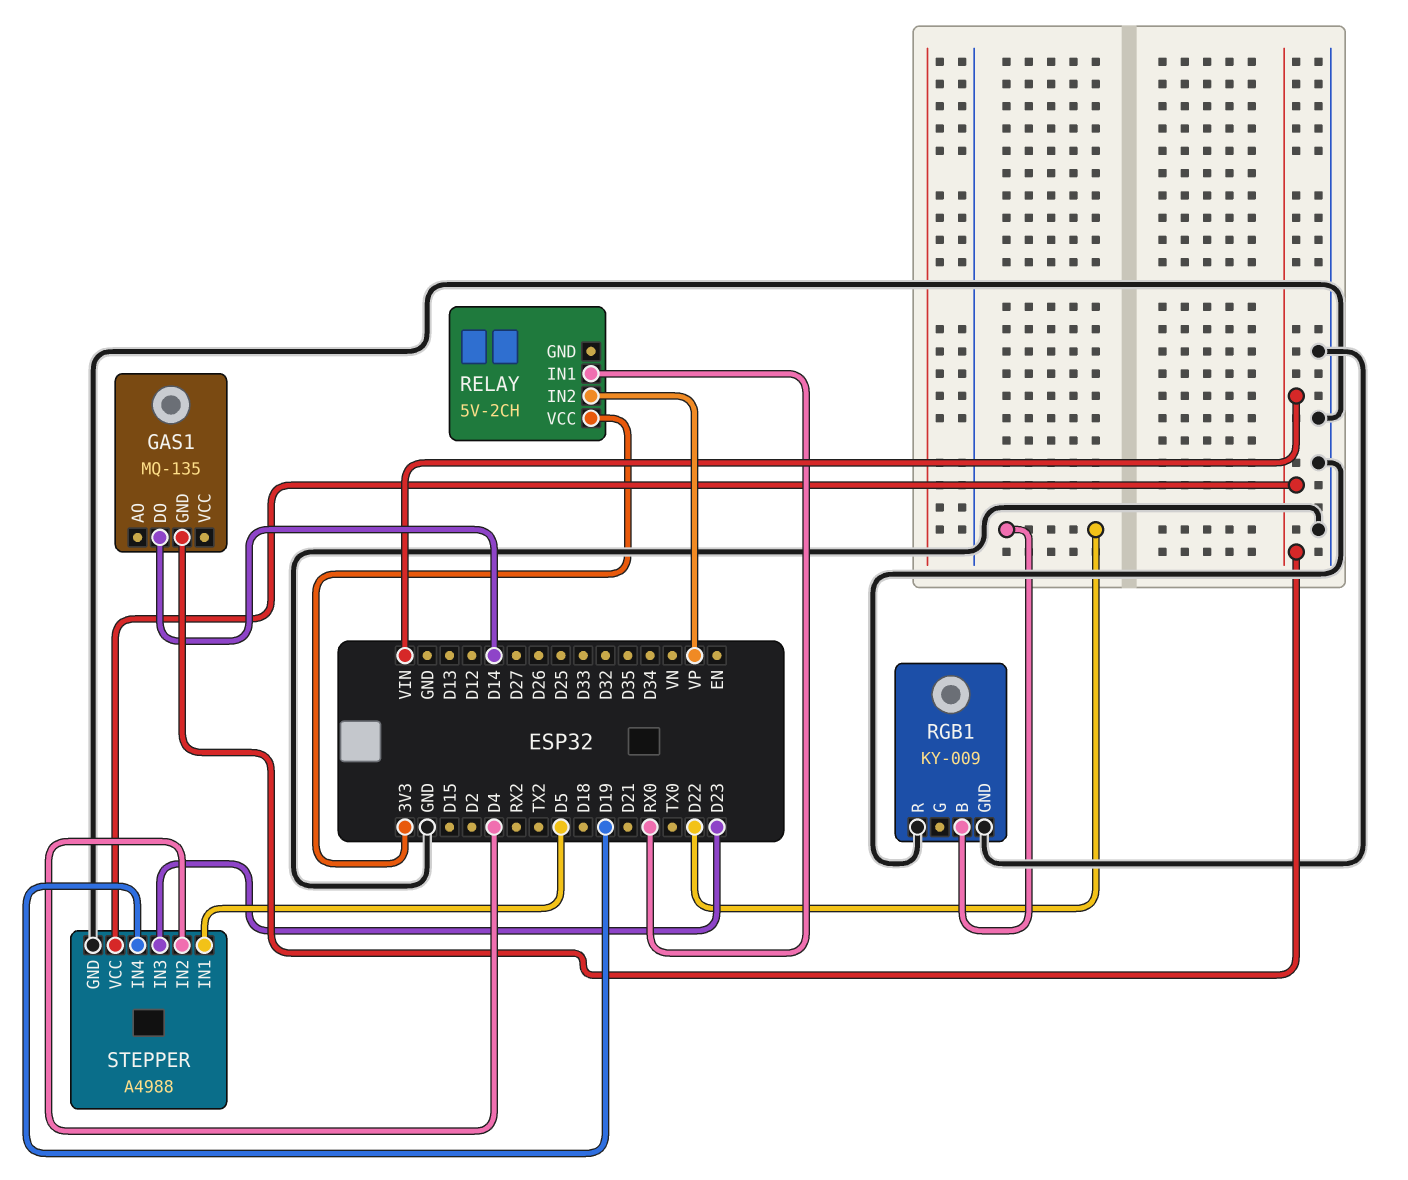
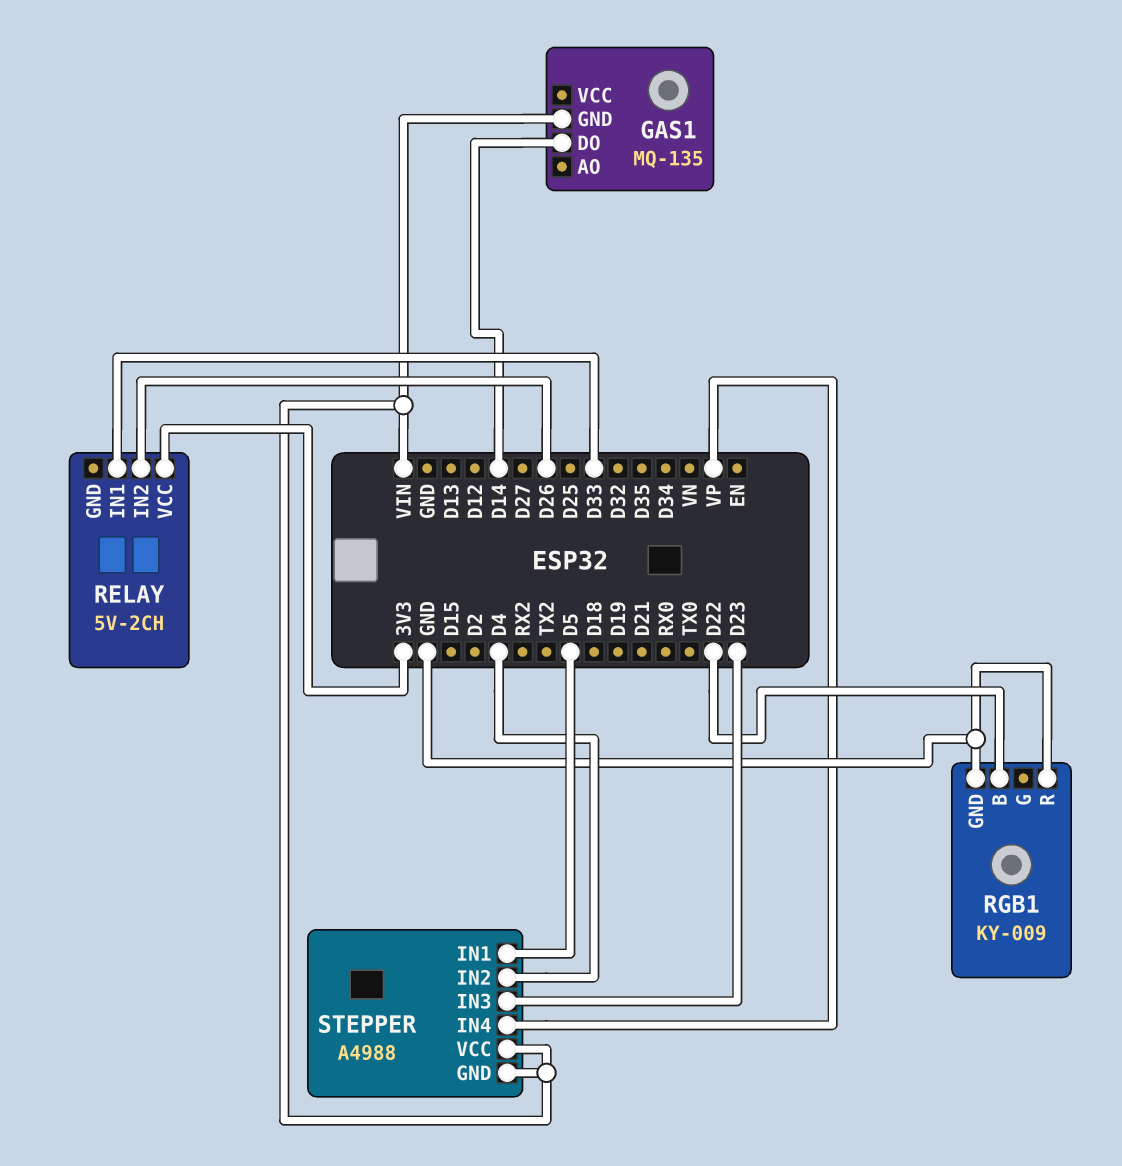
RELAY pin IN1: RX0 -> D33
RELAY pin IN2: VP -> D26
STEPPER pin GND: GND -> VIN
STEPPER pin IN4: D19 -> VP

